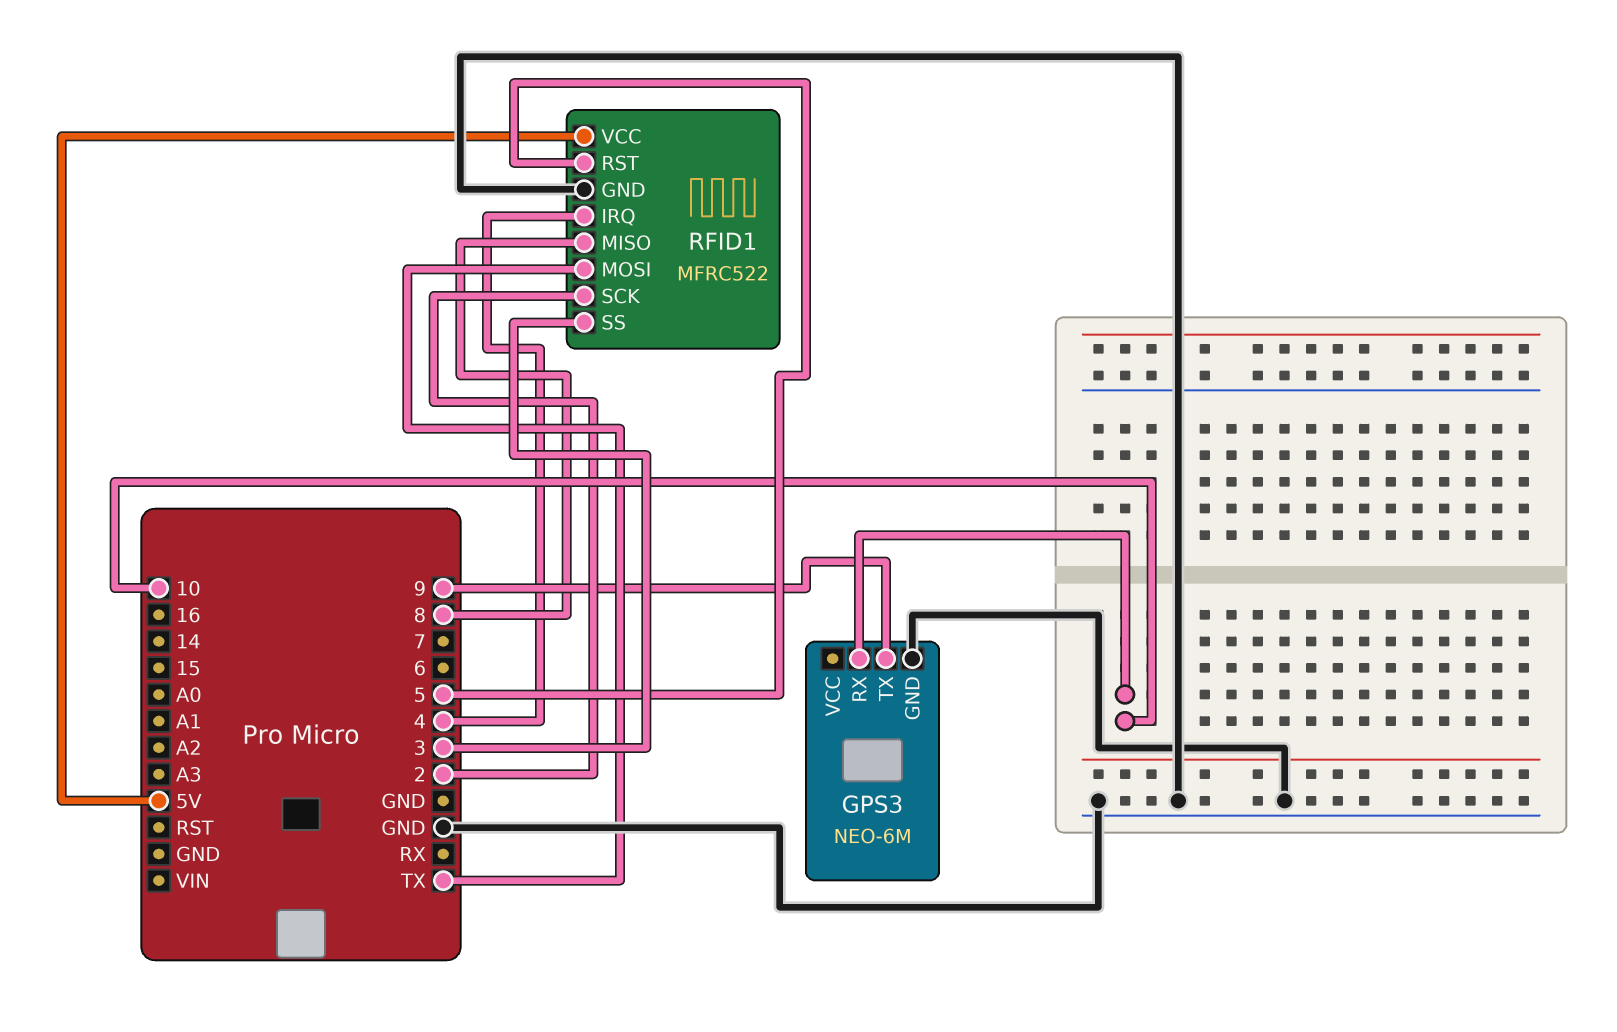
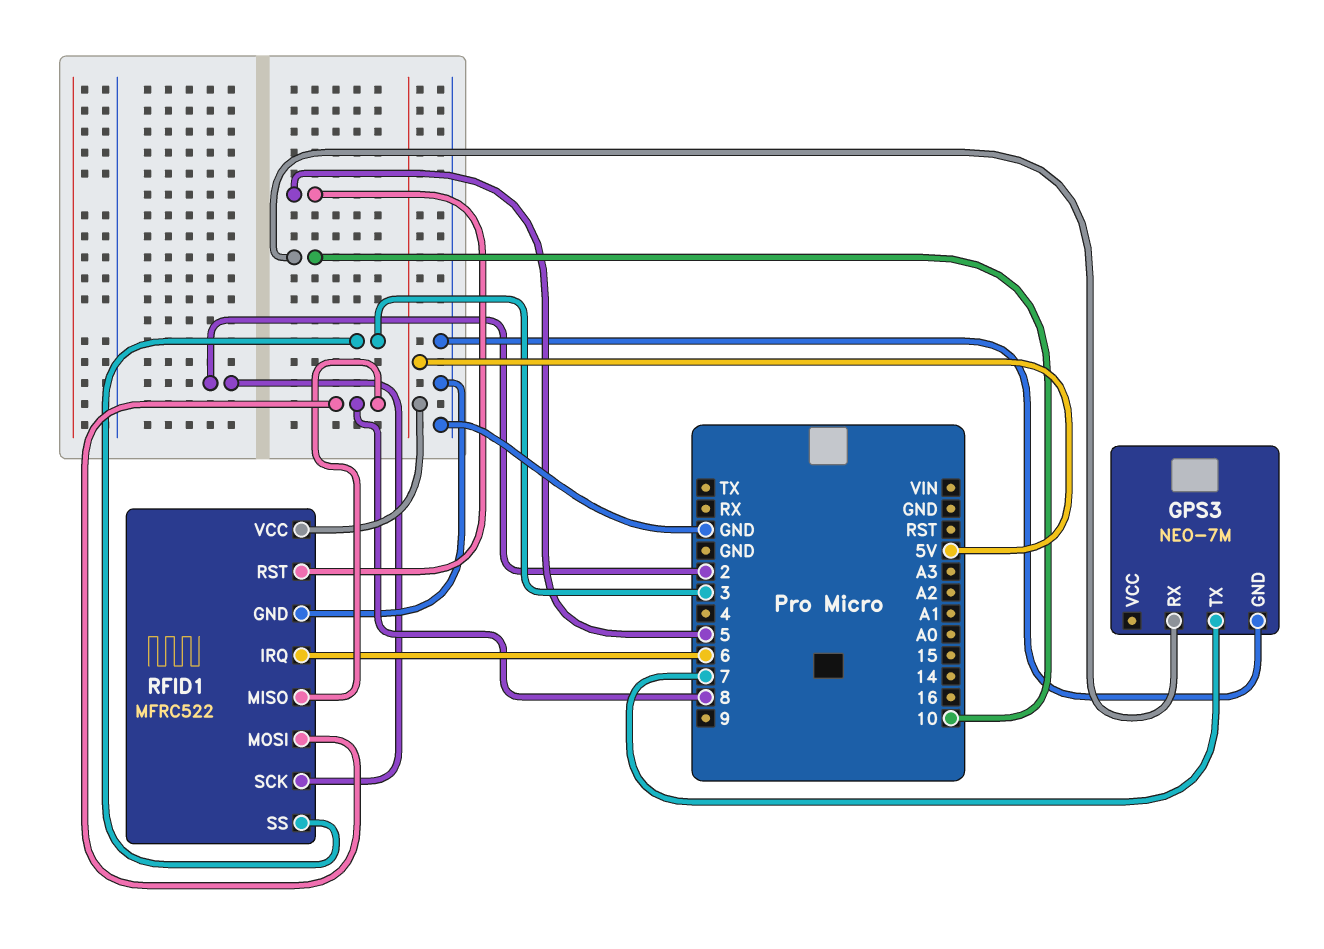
GPS3: NEO-6M -> NEO-7M
GPS3 pin TX: 9 -> 7
RFID1 pin IRQ: 4 -> 6
RFID1 pin MOSI: TX -> 8

